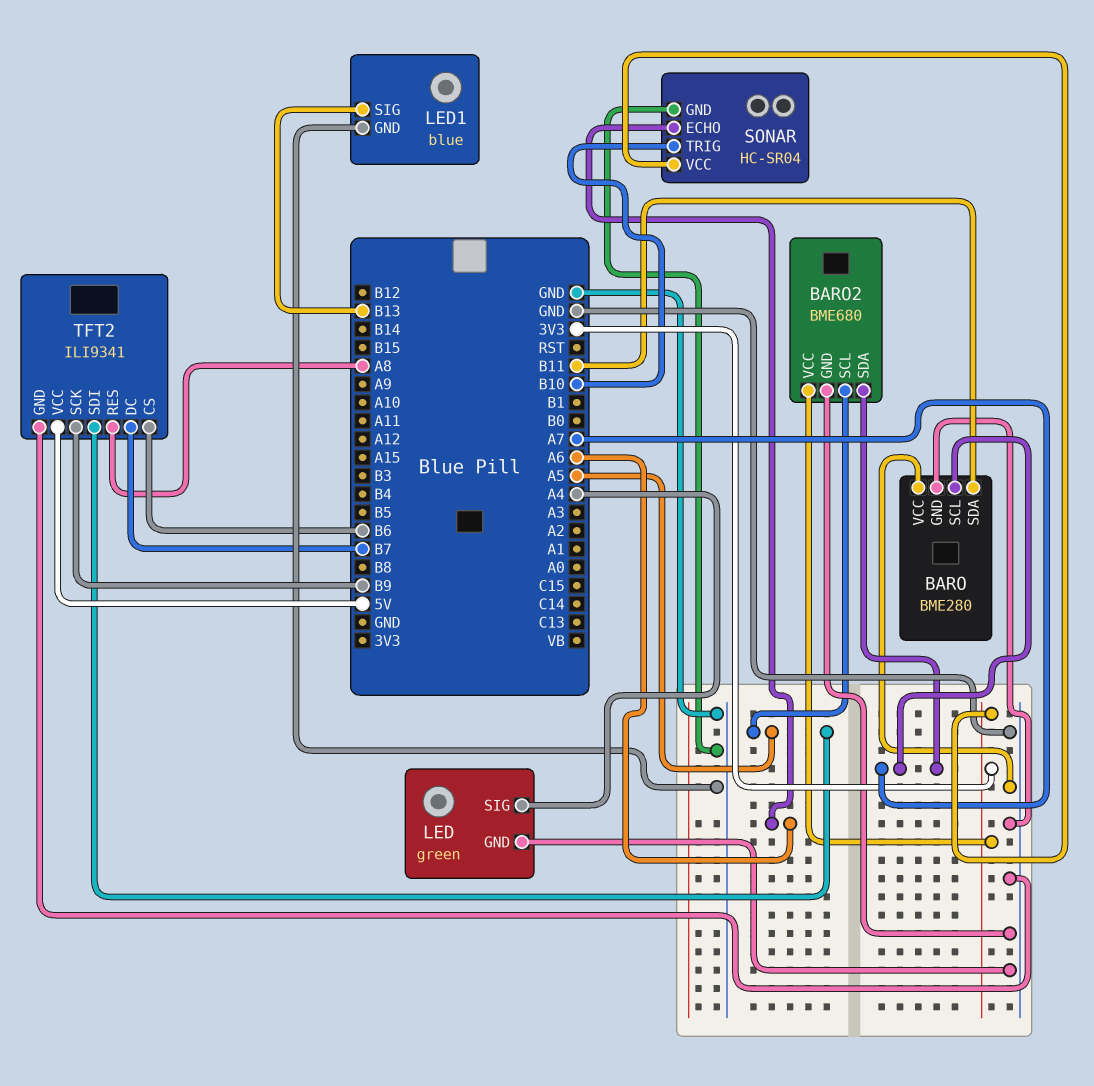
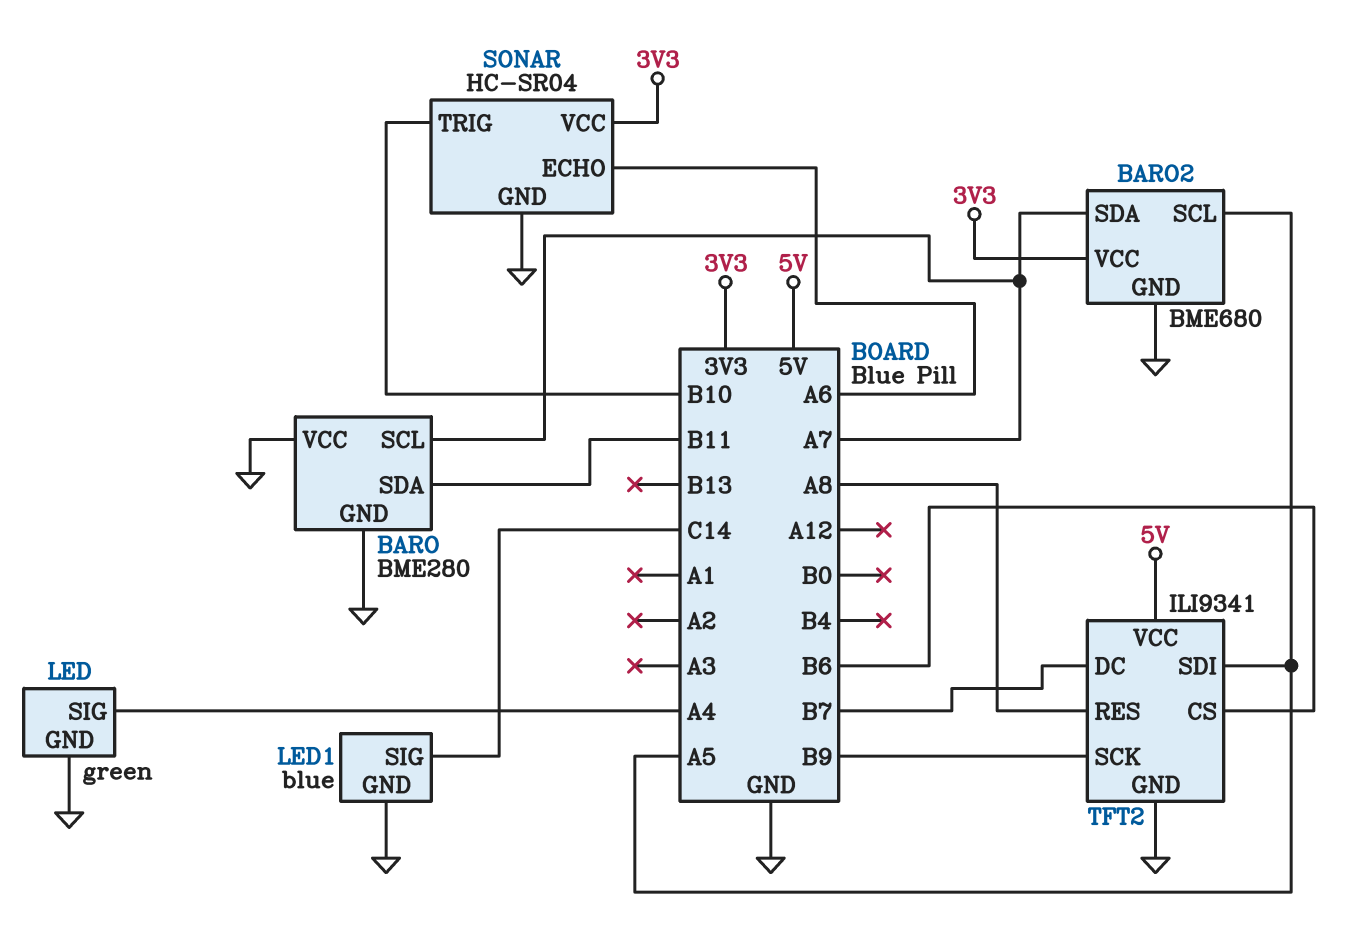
LED1 pin SIG: B13 -> C14

